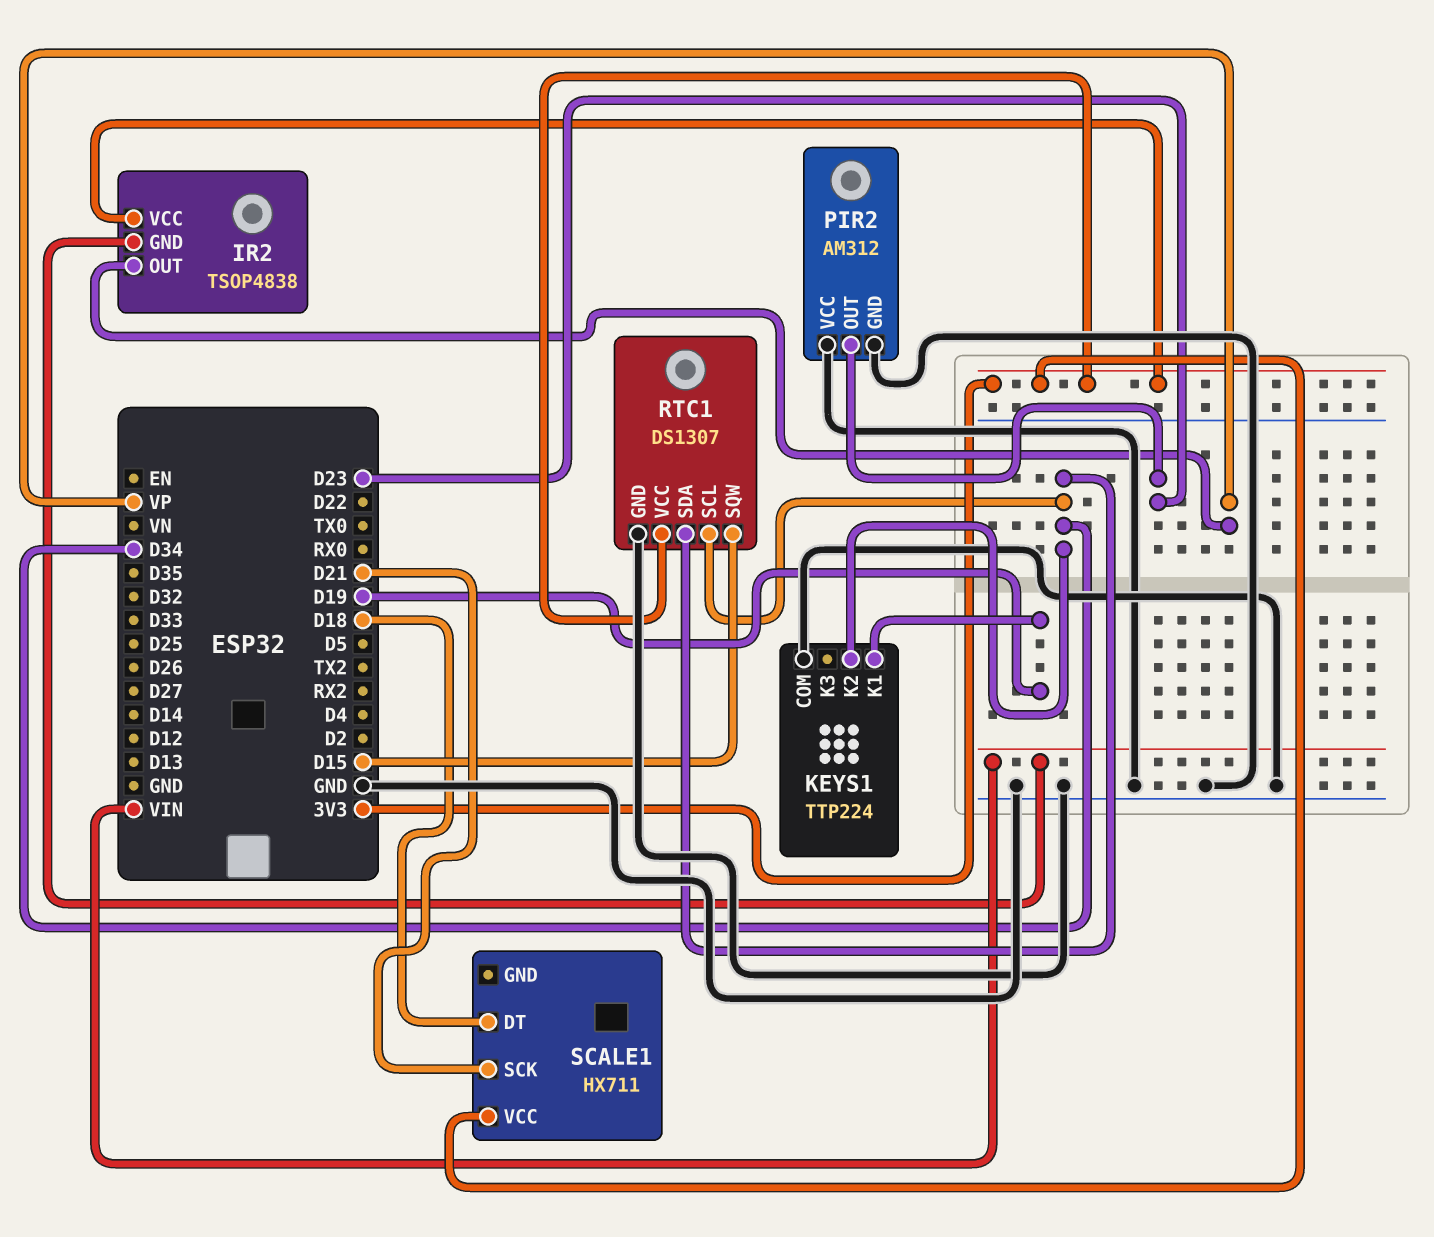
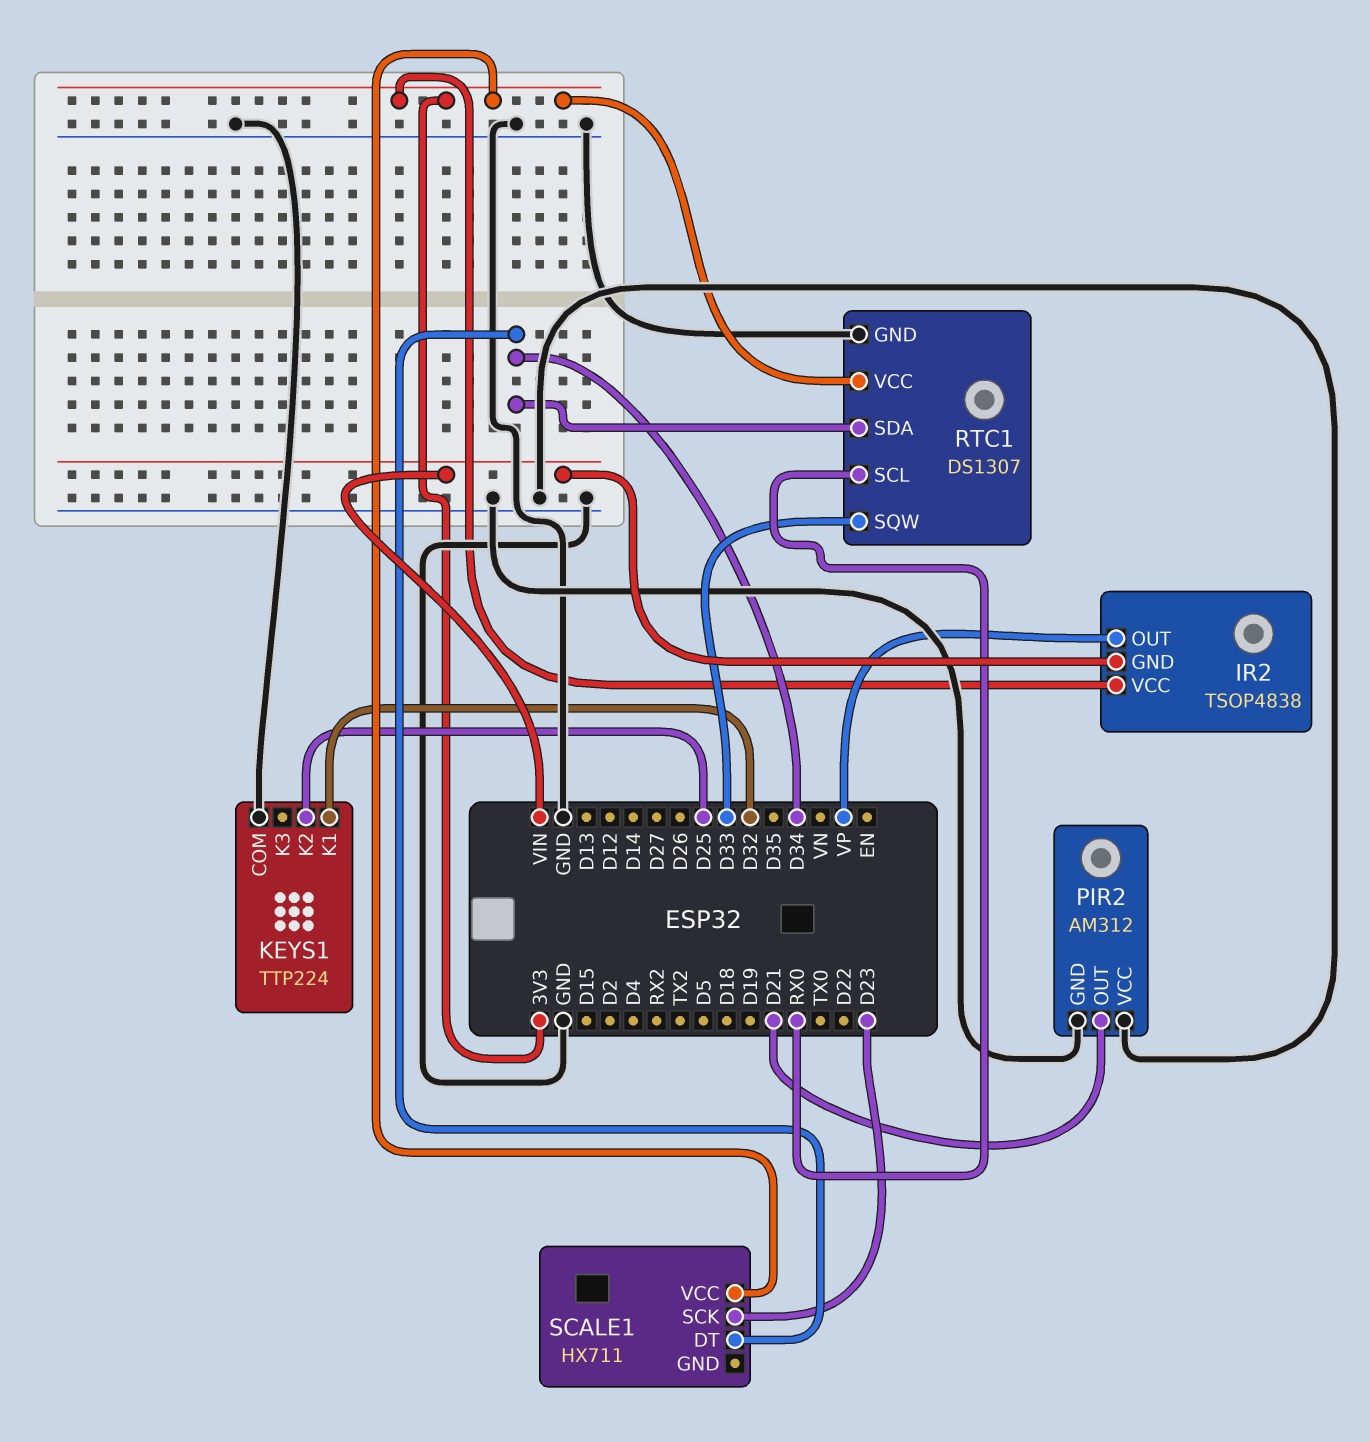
KEYS1 pin K1: D19 -> D32
KEYS1 pin K2: D34 -> D25
PIR2 pin OUT: D23 -> D21
RTC1 pin SCL: D34 -> RX0
RTC1 pin SQW: D15 -> D33
SCALE1 pin DT: D18 -> D34
SCALE1 pin SCK: D21 -> D23

